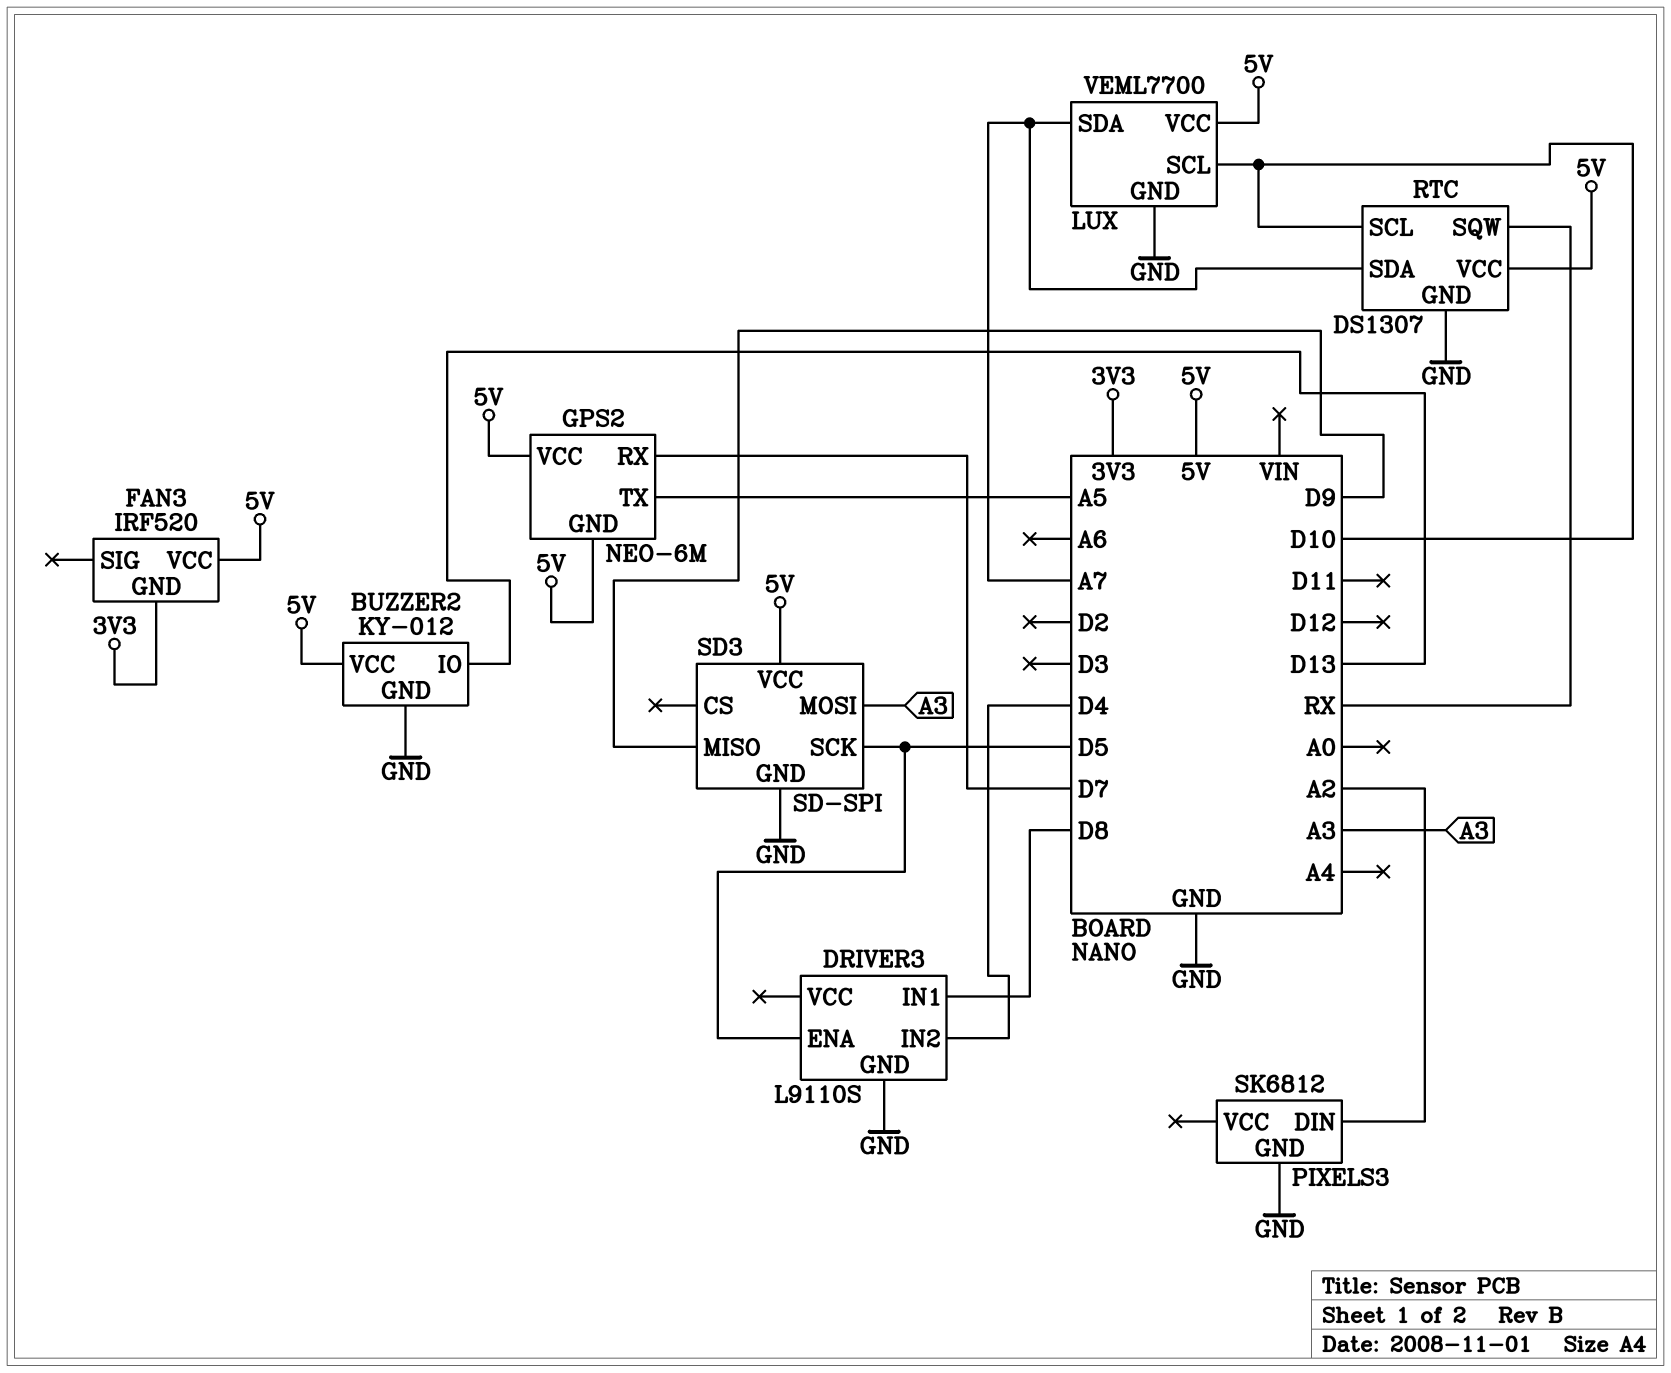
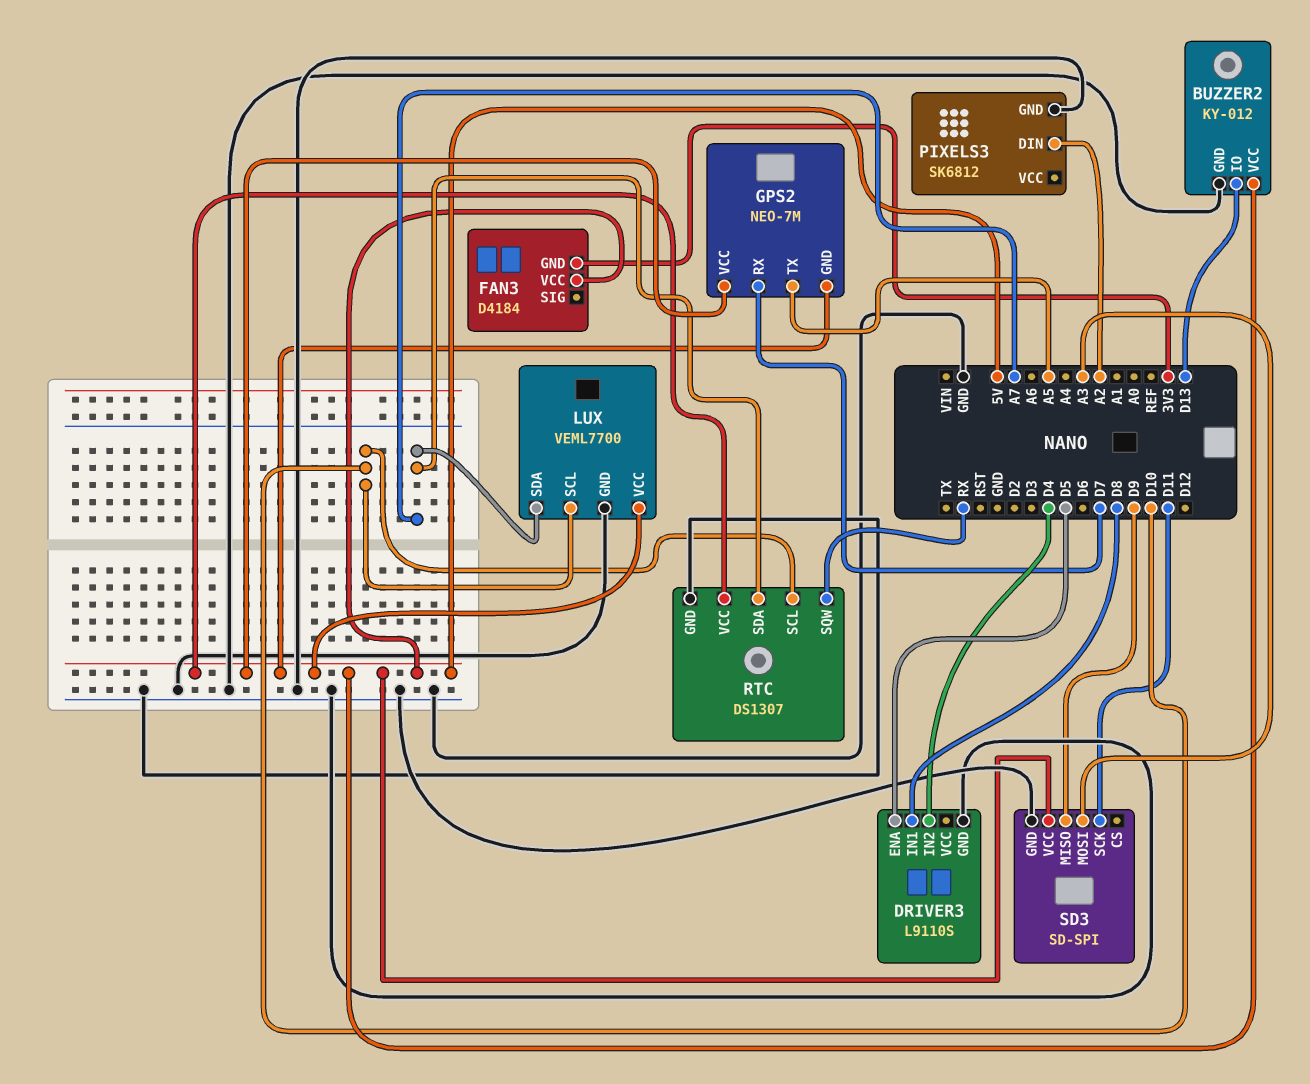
FAN3: IRF520 -> D4184
GPS2: NEO-6M -> NEO-7M
SD3 pin SCK: D5 -> D11

